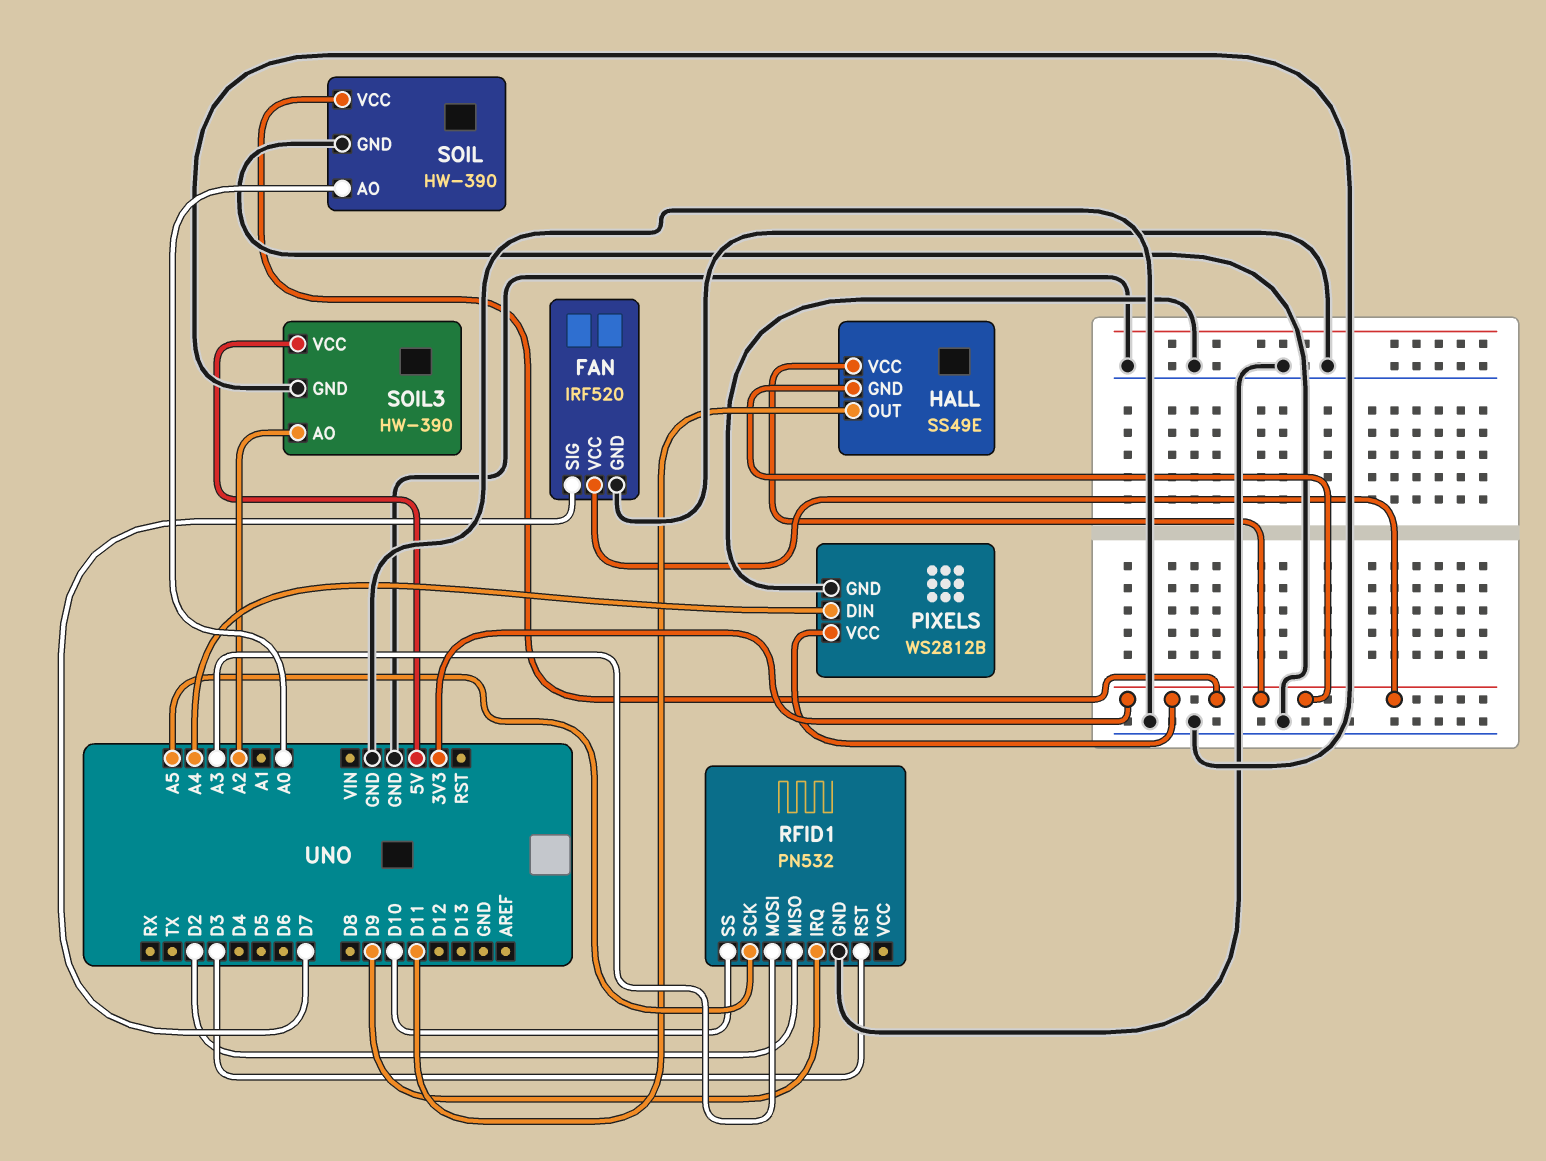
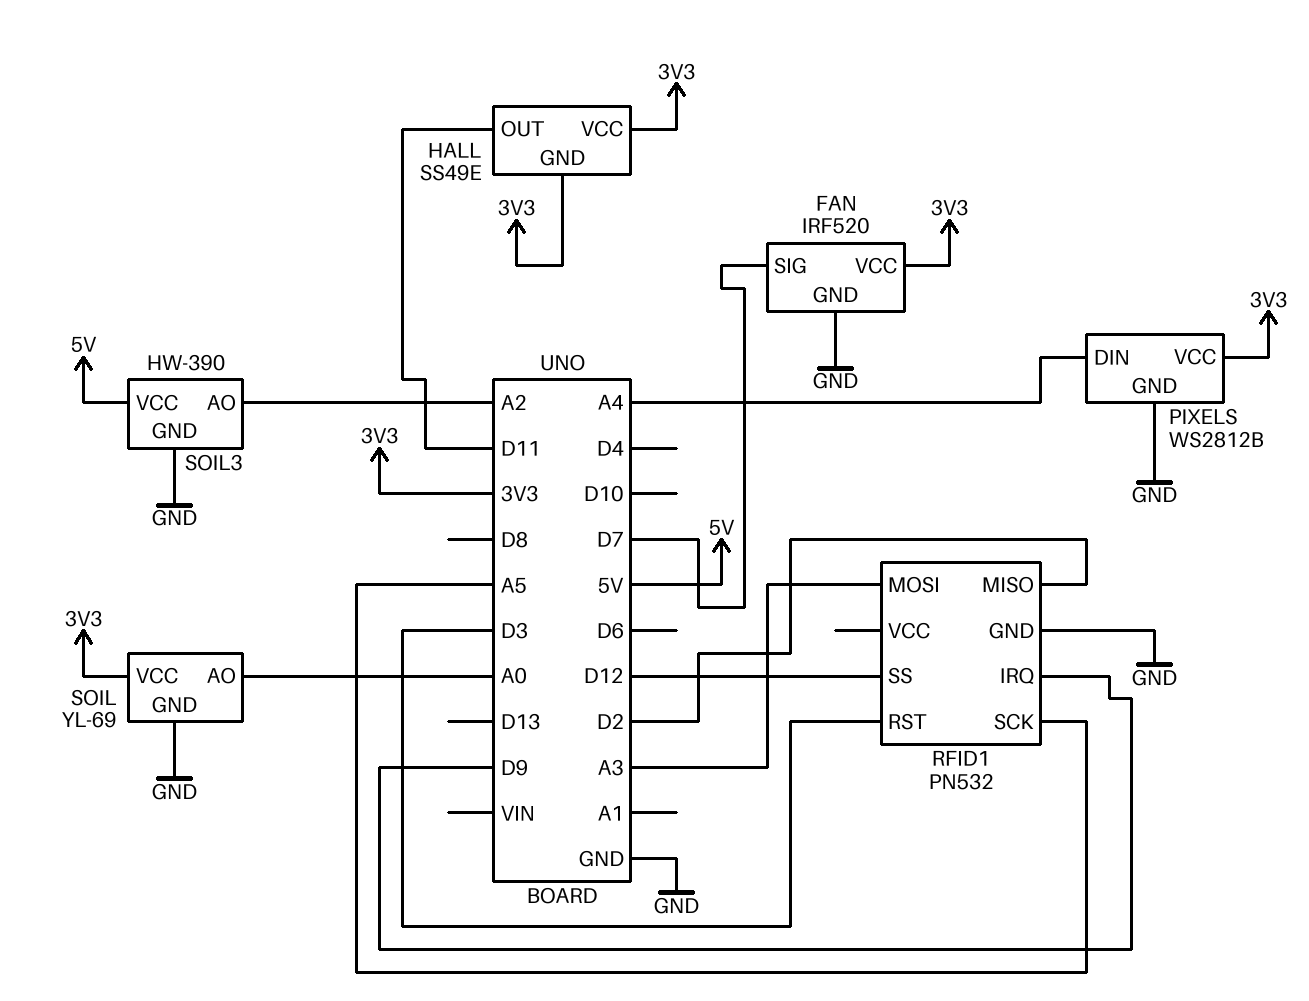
RFID1 pin SS: D10 -> D12
SOIL: HW-390 -> YL-69

